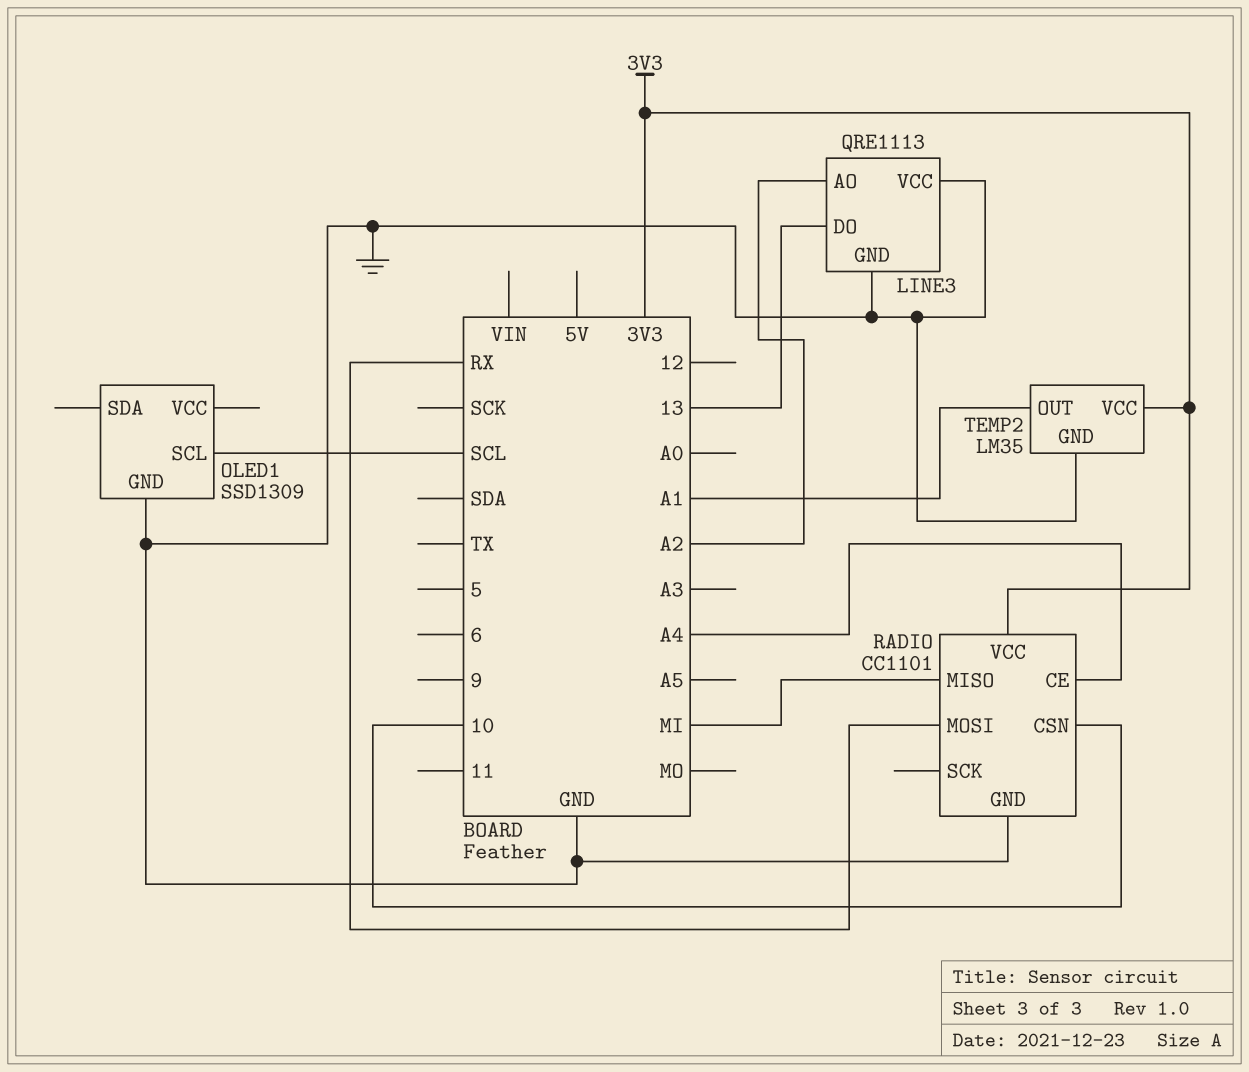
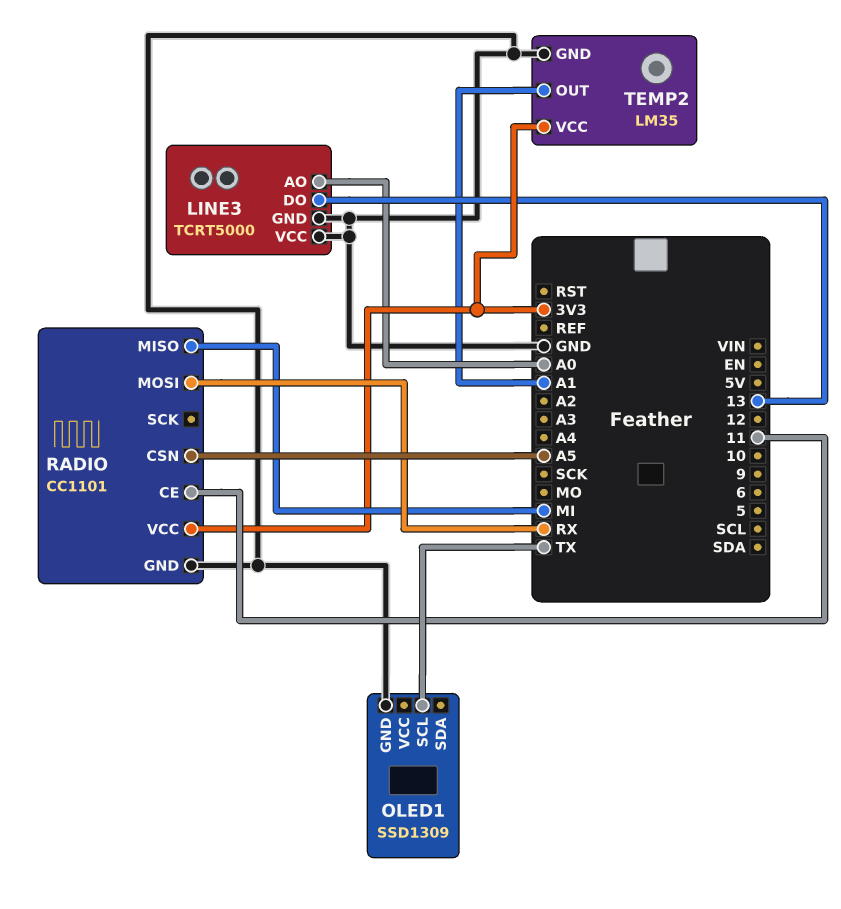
LINE3: QRE1113 -> TCRT5000
LINE3 pin AO: A2 -> A0
OLED1 pin SCL: SCL -> TX
RADIO pin CE: A4 -> 11
RADIO pin CSN: 10 -> A5

